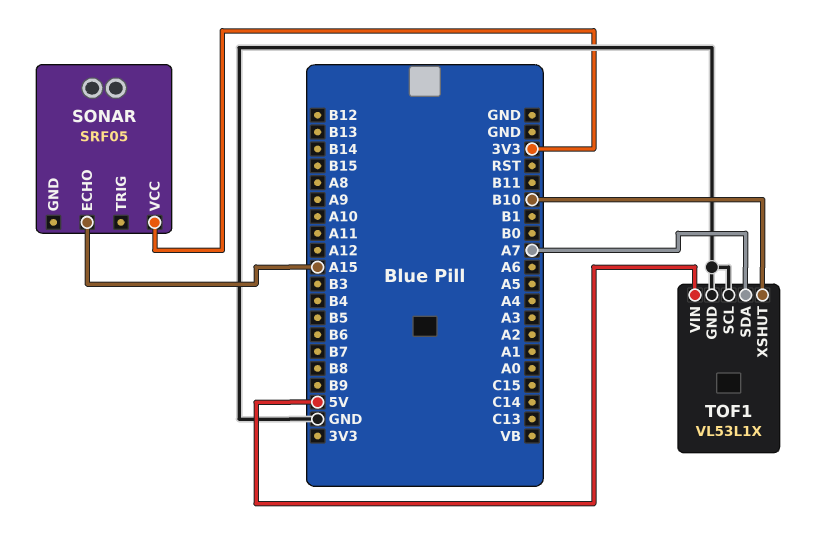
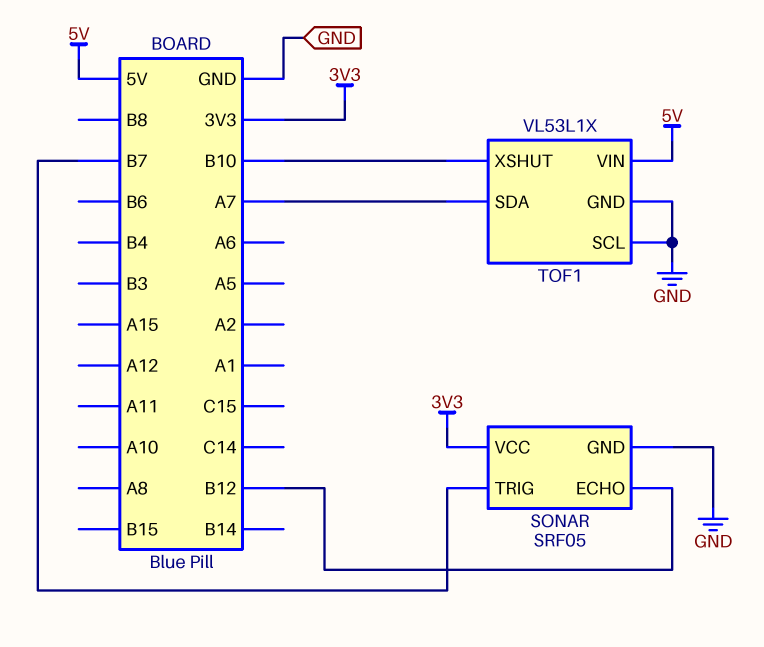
SONAR pin ECHO: A15 -> B12
SONAR pin GND: none -> GND
SONAR pin TRIG: none -> B7

